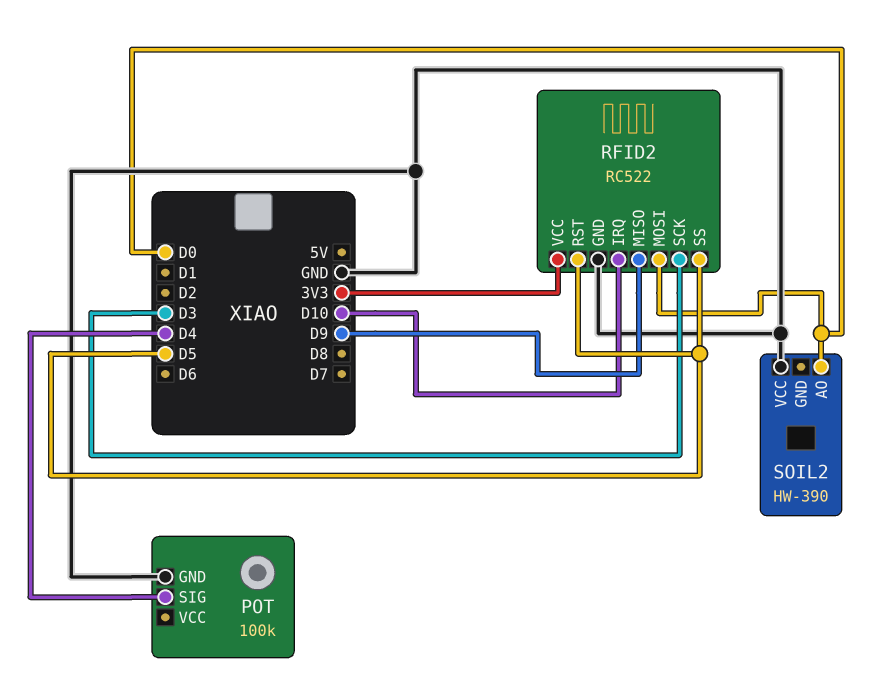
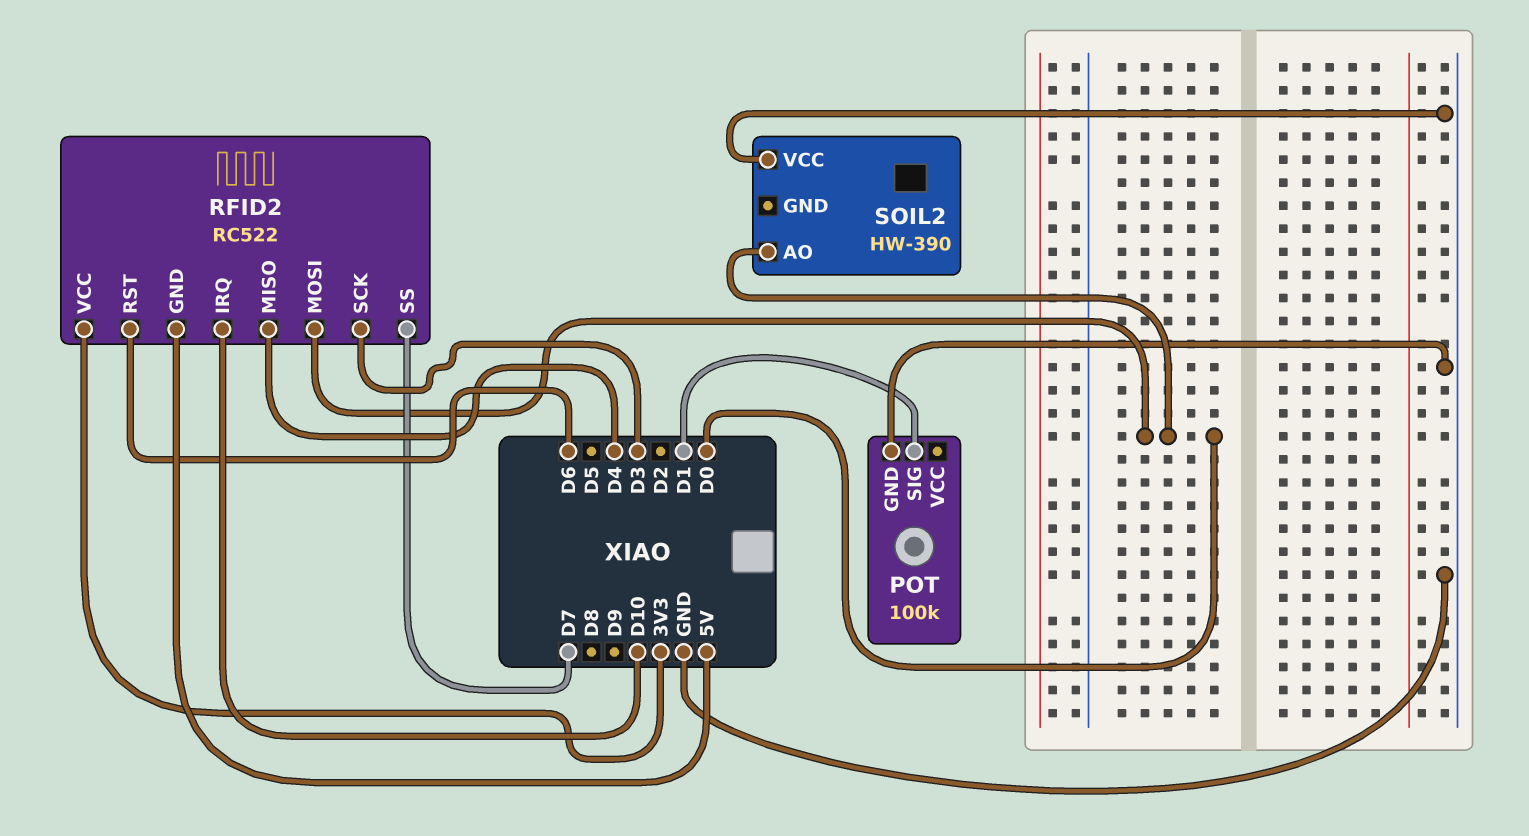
POT pin SIG: D4 -> D1
RFID2 pin GND: GND -> 5V
RFID2 pin MISO: D9 -> D4
RFID2 pin RST: D5 -> D6
RFID2 pin SS: D5 -> D7

